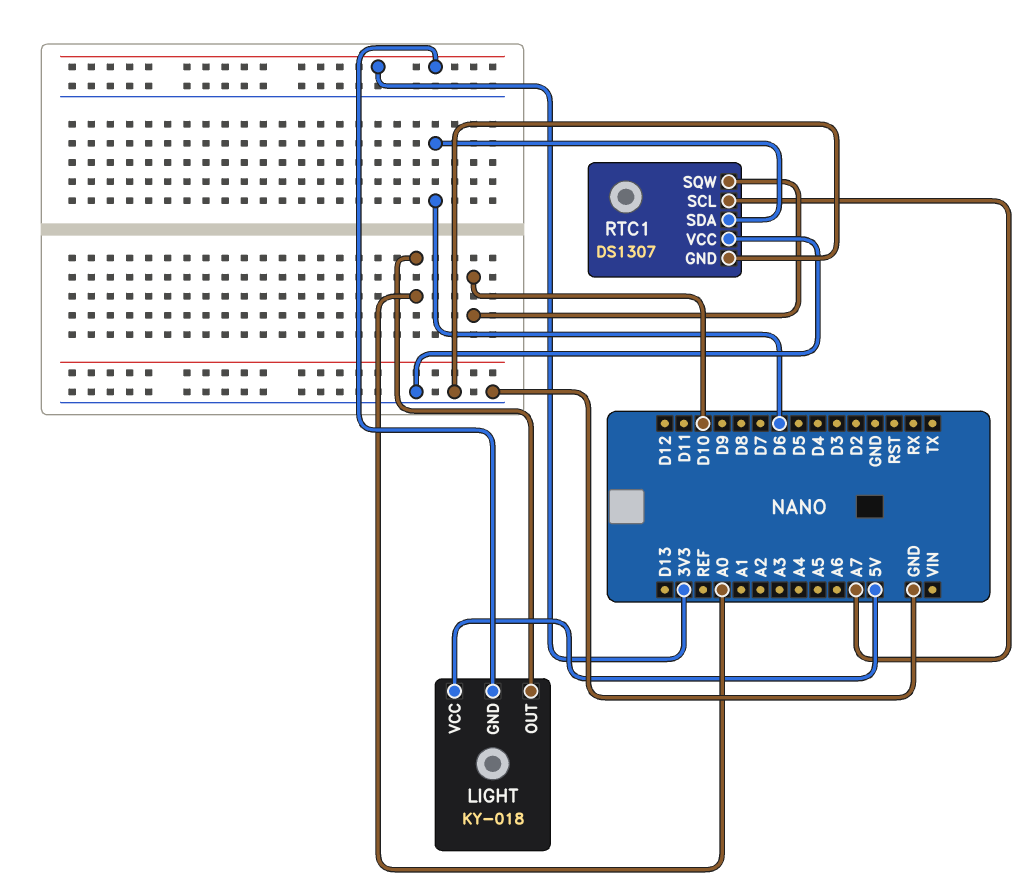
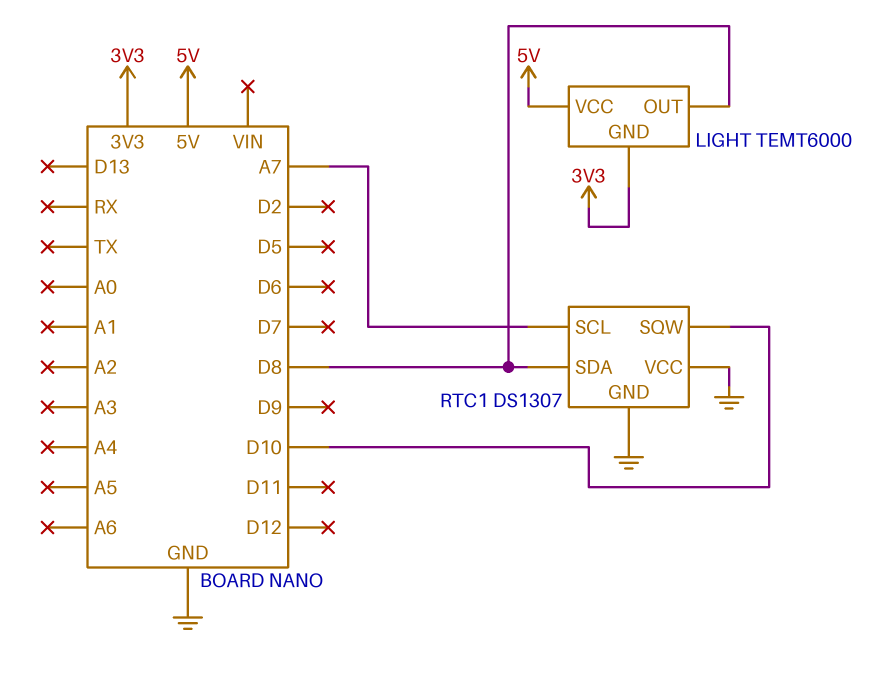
LIGHT: KY-018 -> TEMT6000
LIGHT pin OUT: A0 -> D8
RTC1 pin SDA: D6 -> D8

